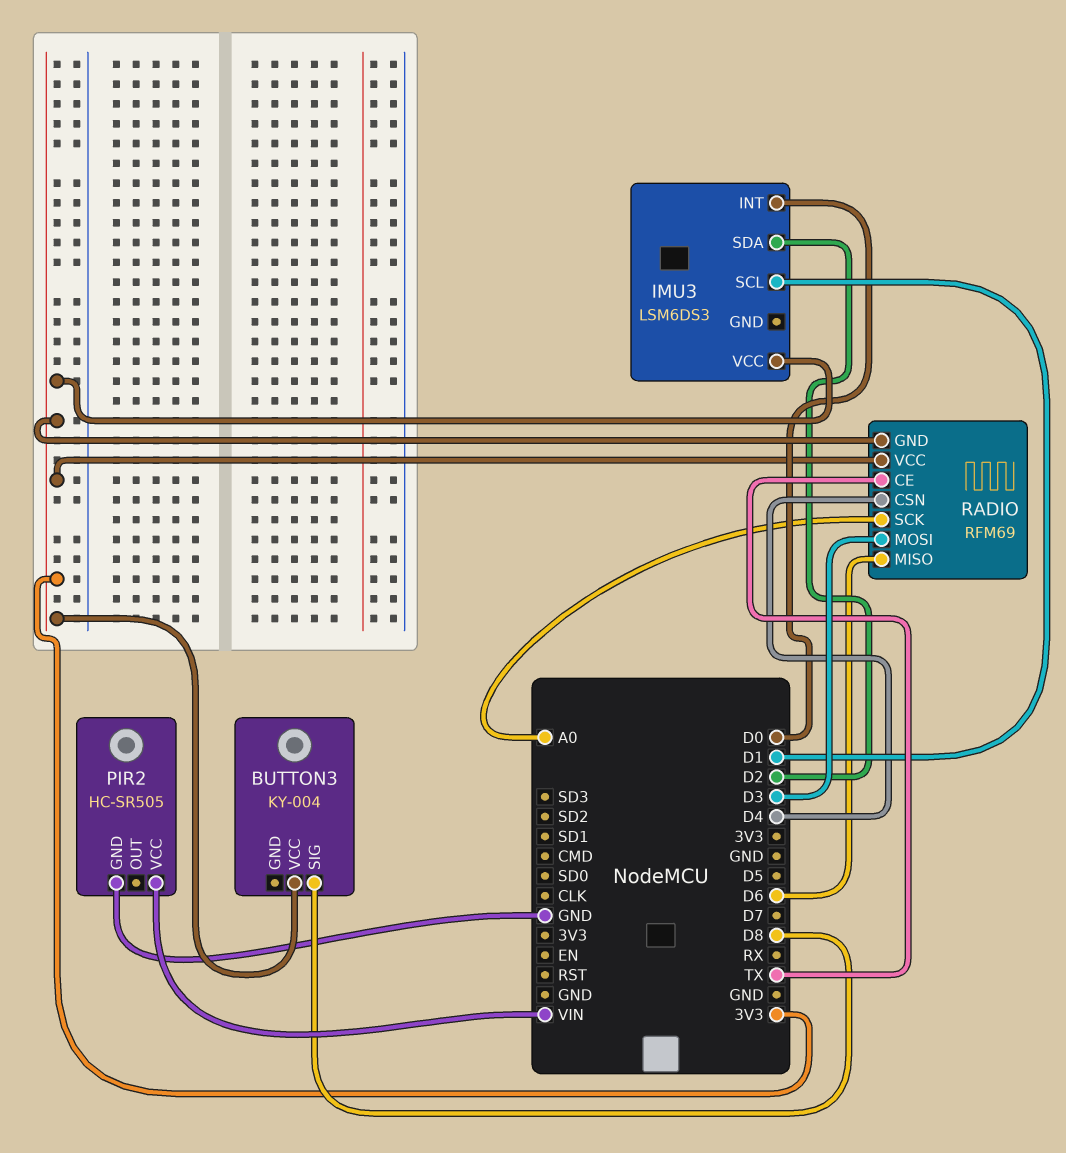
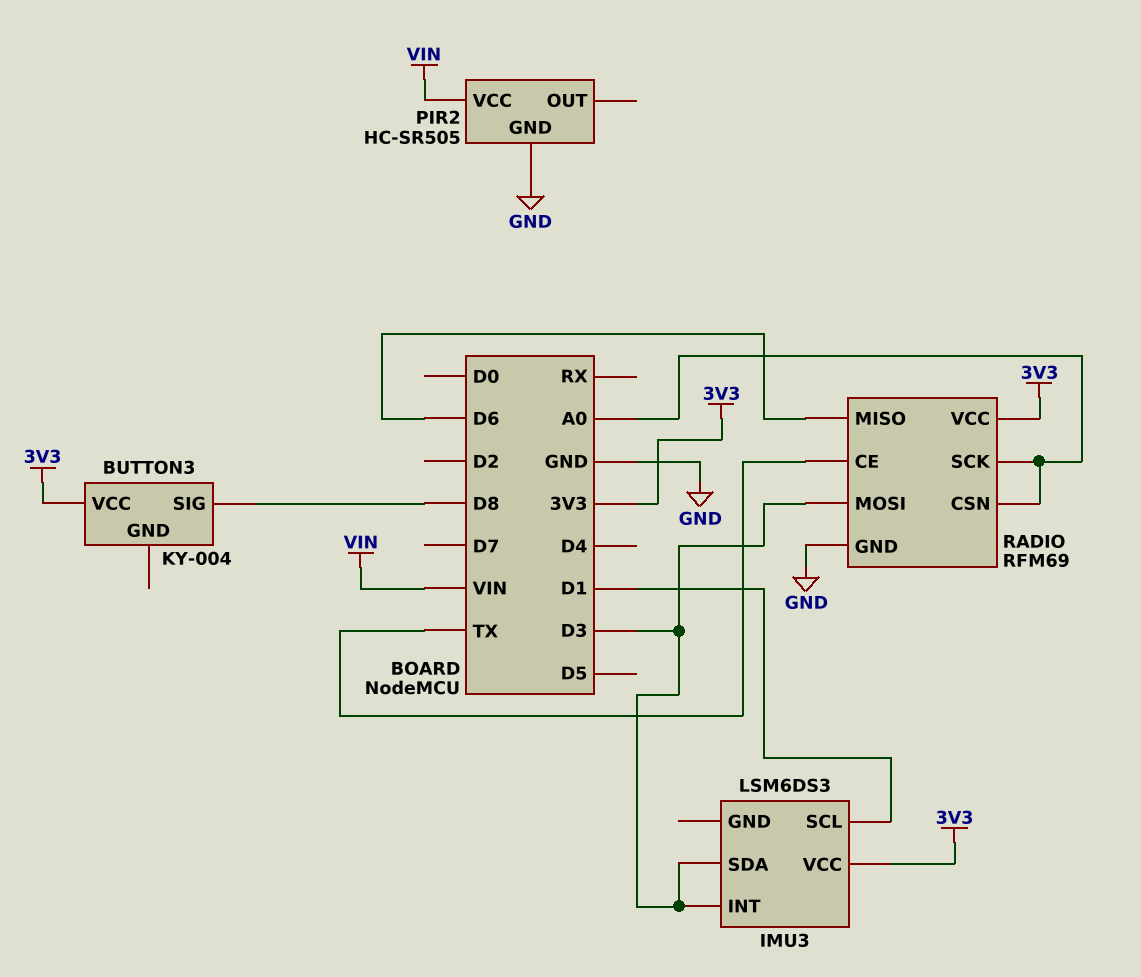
IMU3 pin INT: D0 -> D3
IMU3 pin SDA: D2 -> D3
RADIO pin CSN: D4 -> A0
RADIO pin GND: 3V3 -> GND

